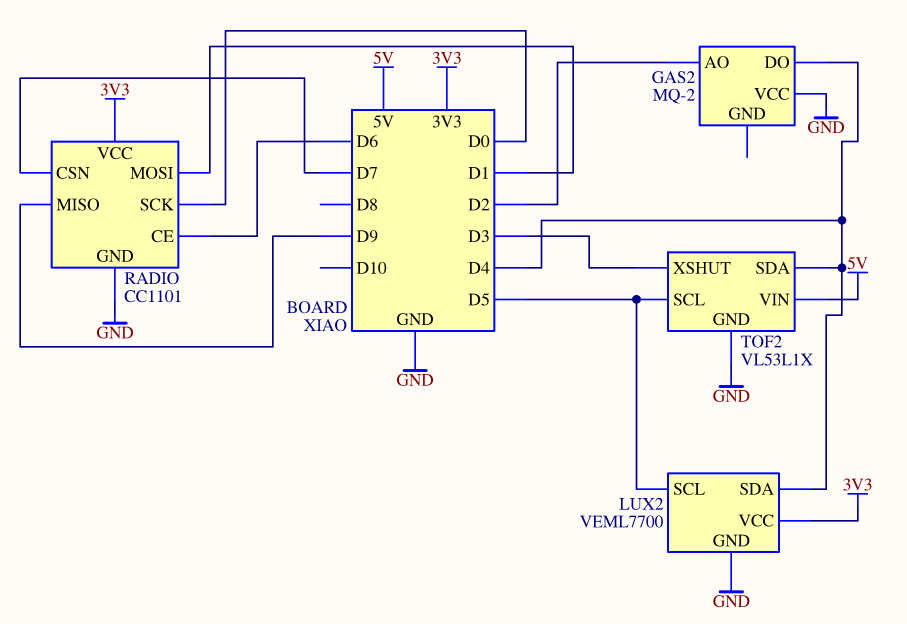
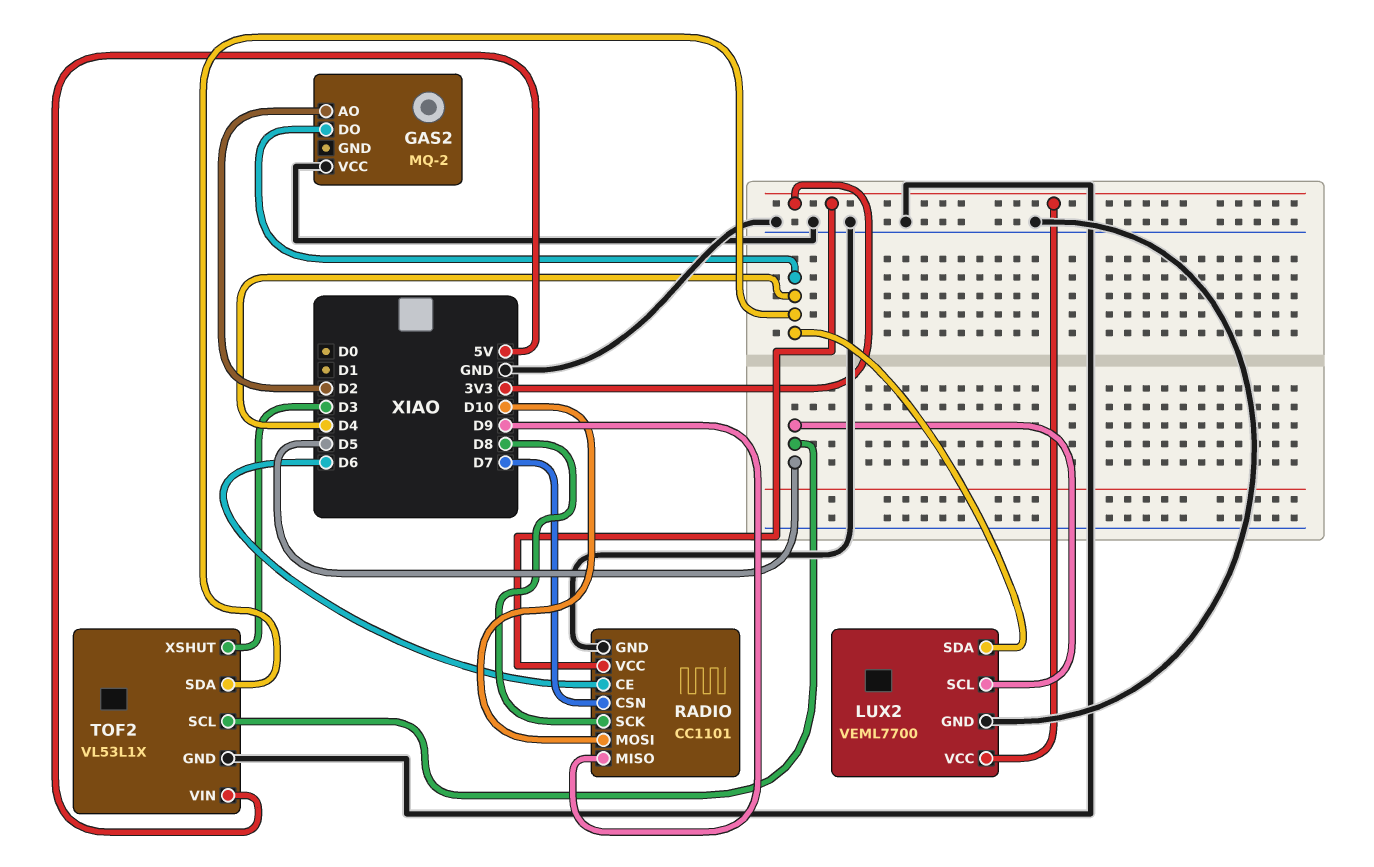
RADIO pin MOSI: D1 -> D10
RADIO pin SCK: D0 -> D8

